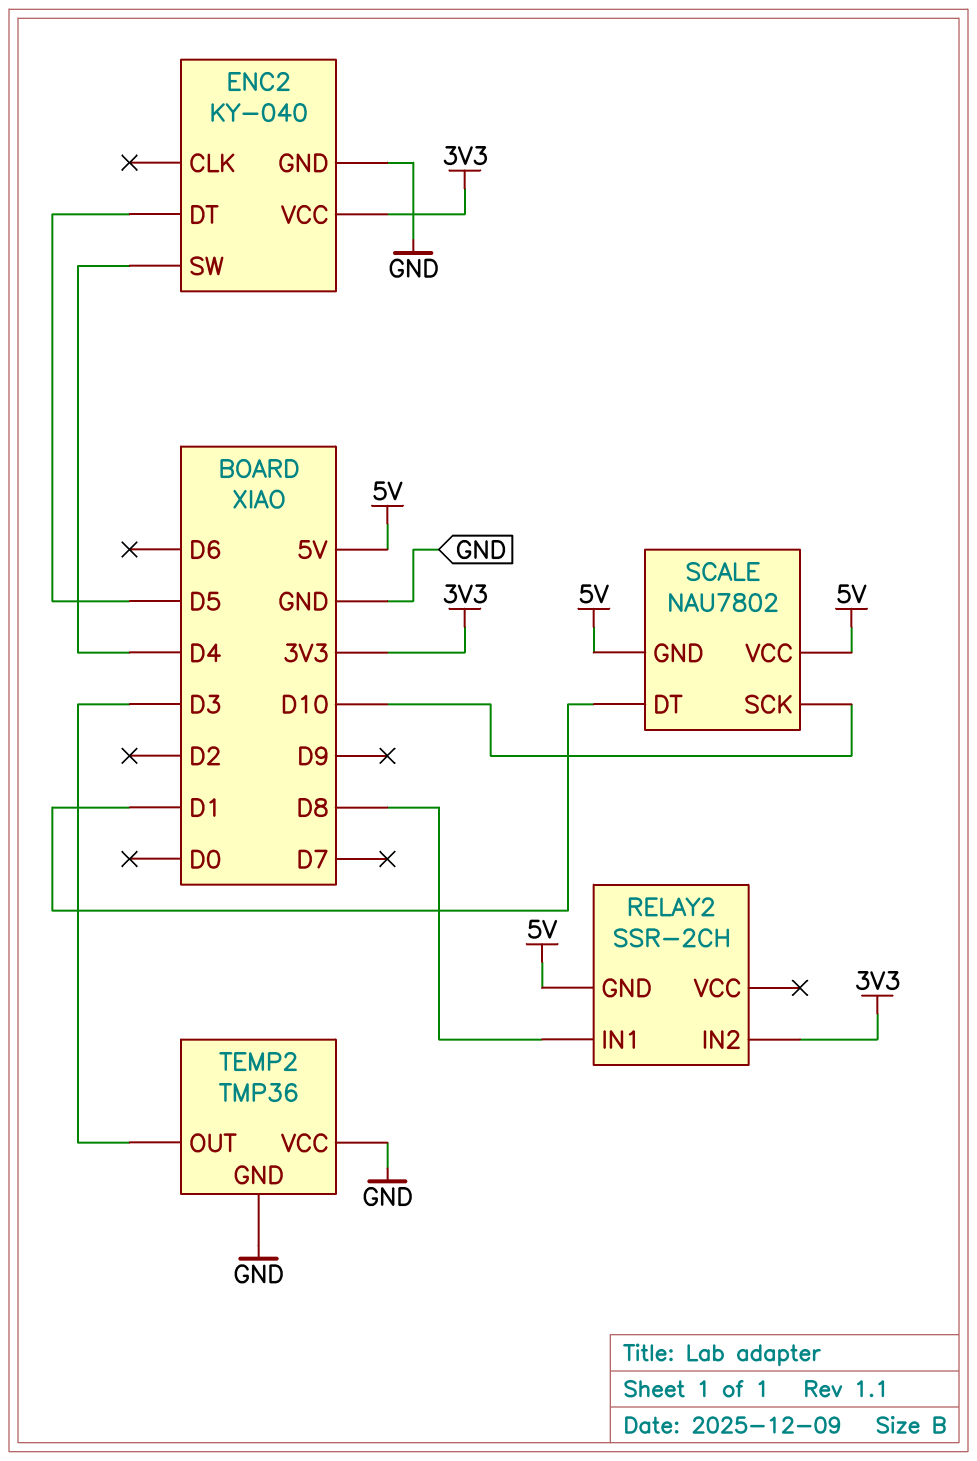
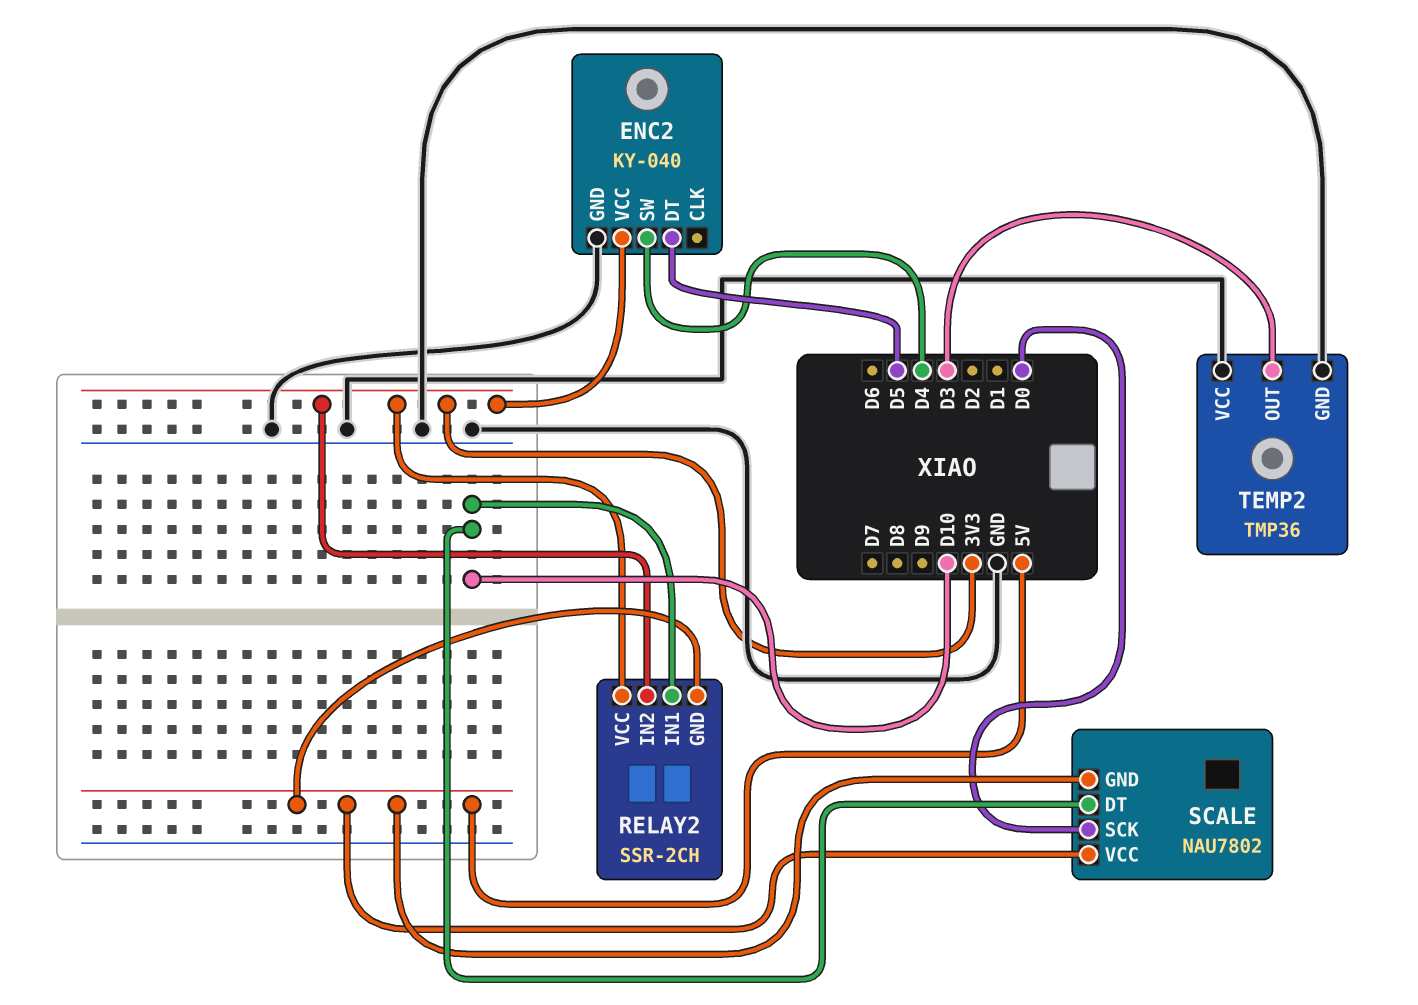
RELAY2 pin IN1: D8 -> D10
RELAY2 pin VCC: none -> 3V3
SCALE pin DT: D1 -> D10
SCALE pin SCK: D10 -> D0

